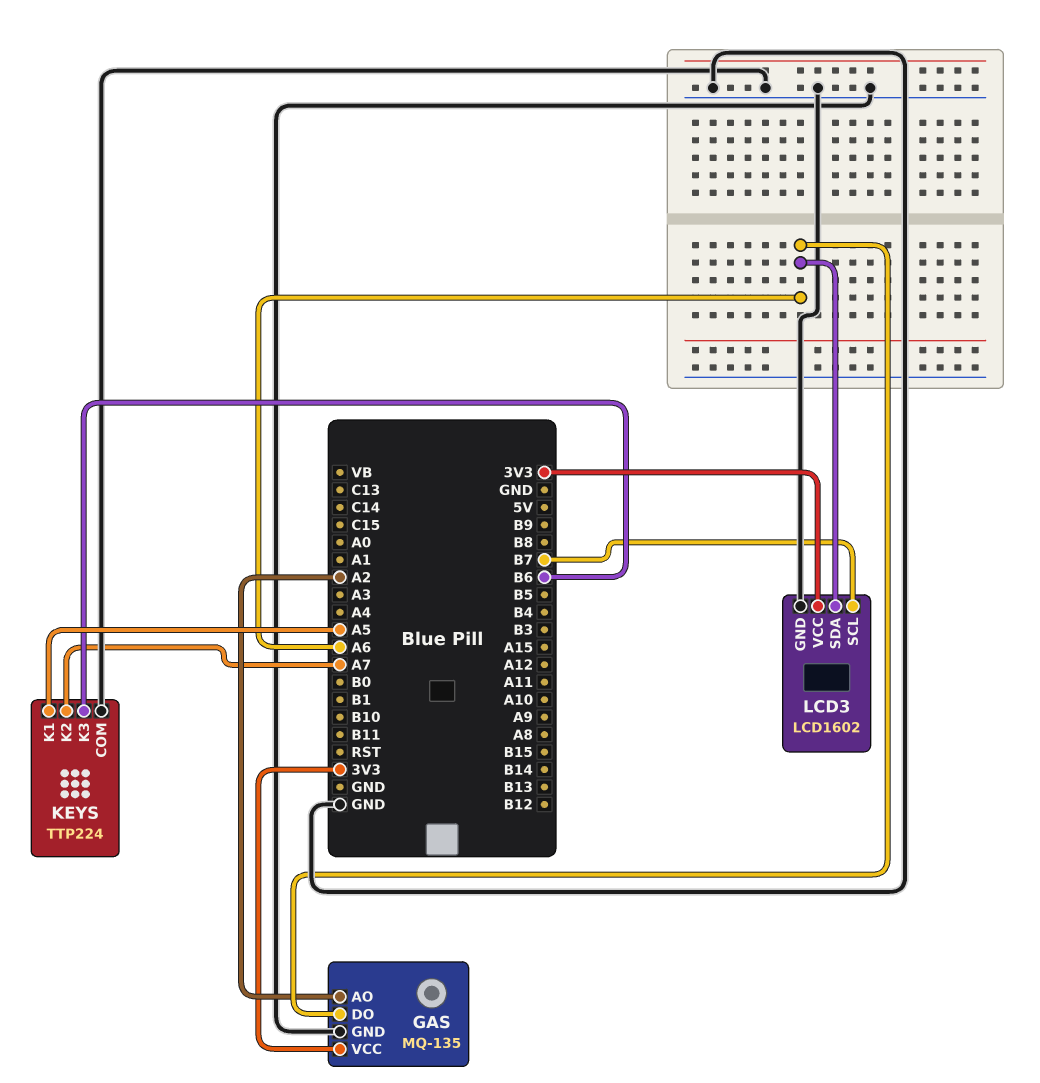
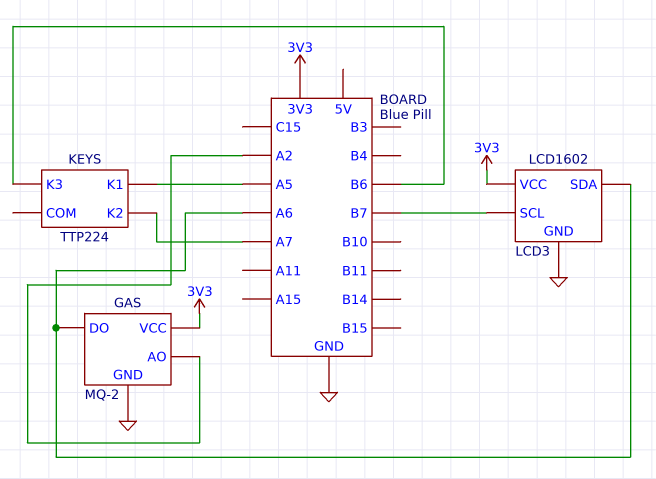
GAS: MQ-135 -> MQ-2
KEYS pin COM: GND -> none

